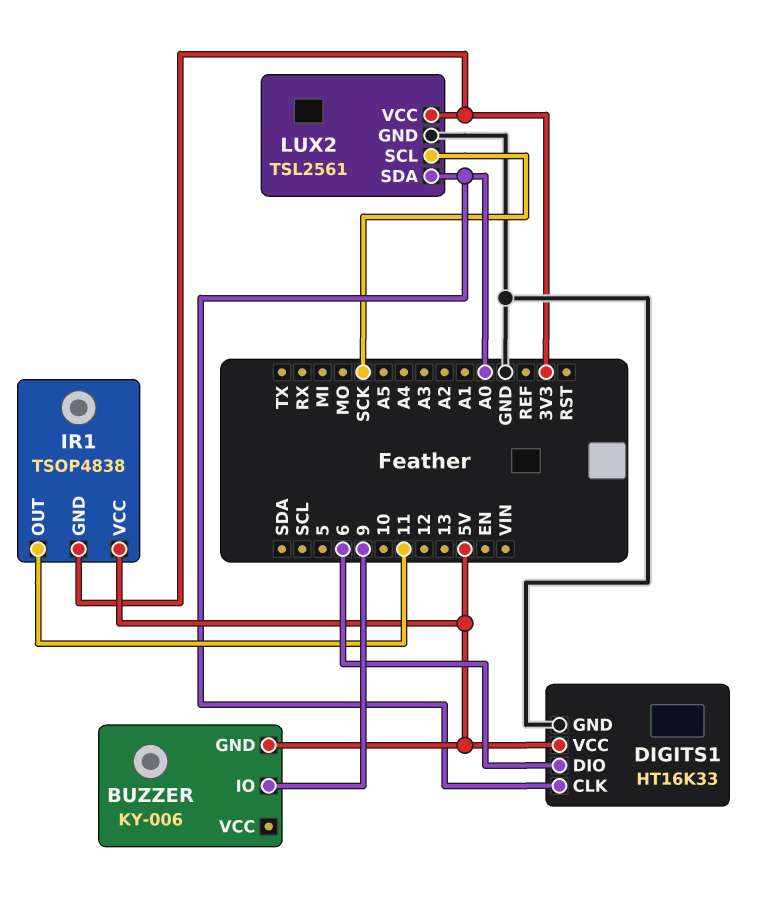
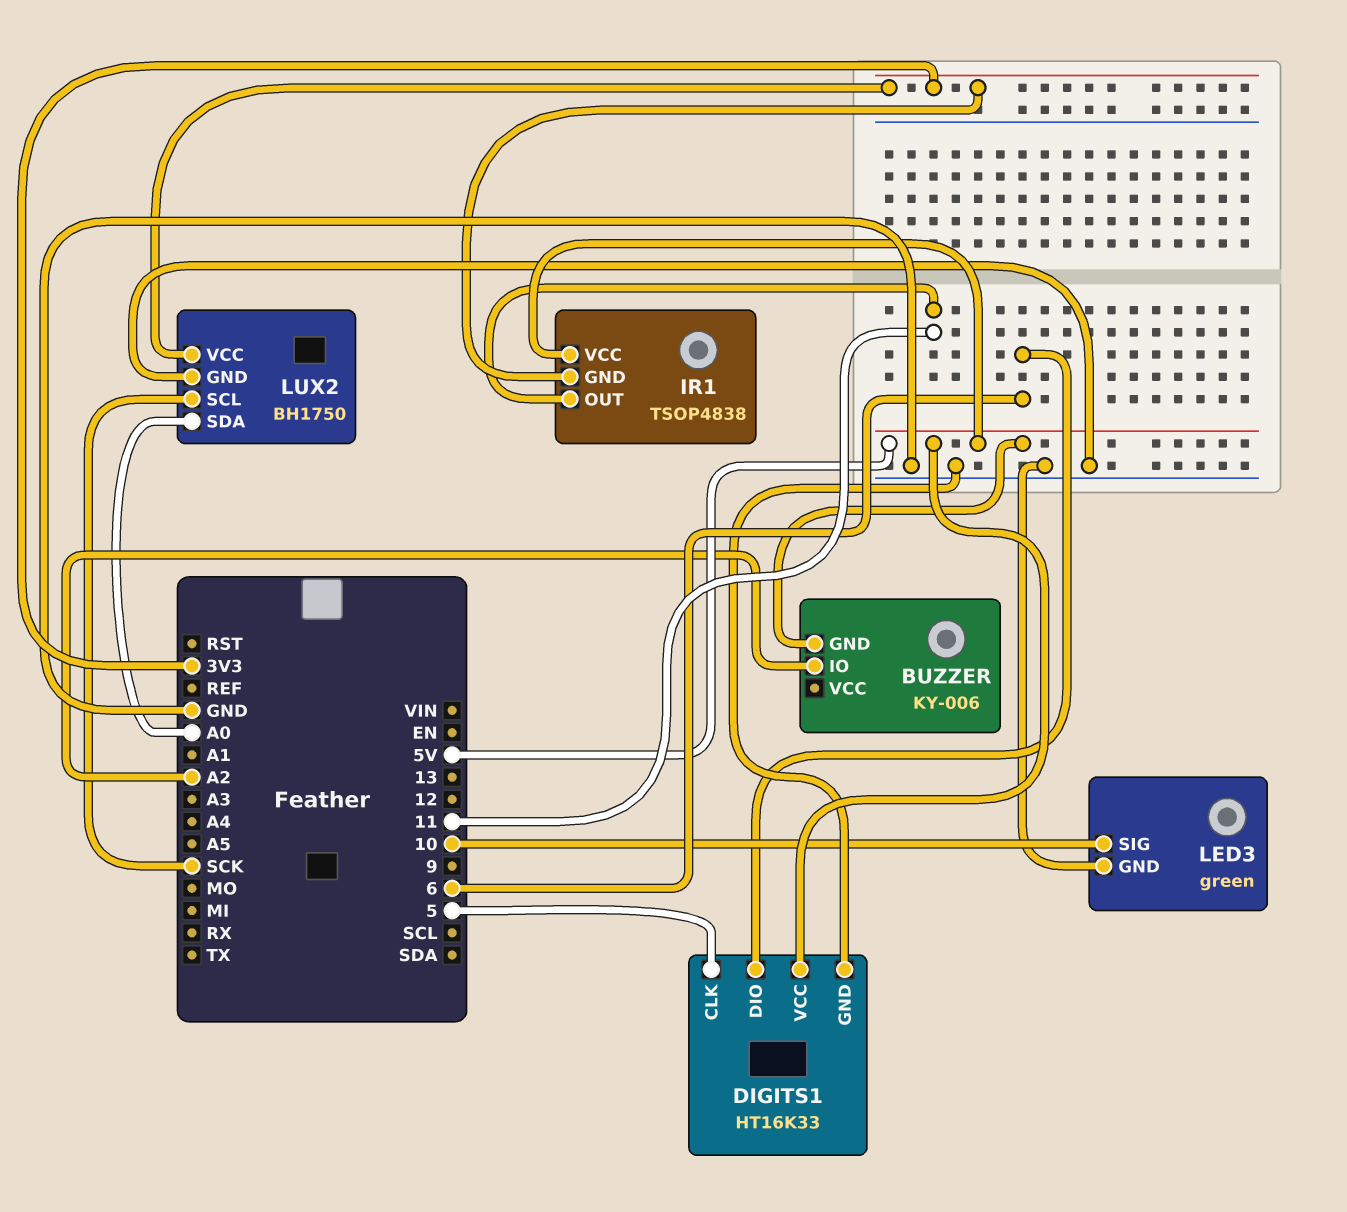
BUZZER pin IO: 9 -> A2
DIGITS1 pin CLK: A0 -> 5
LED3: none -> green
LED3 pin GND: none -> GND
LED3 pin SIG: none -> 10
LUX2: TSL2561 -> BH1750

